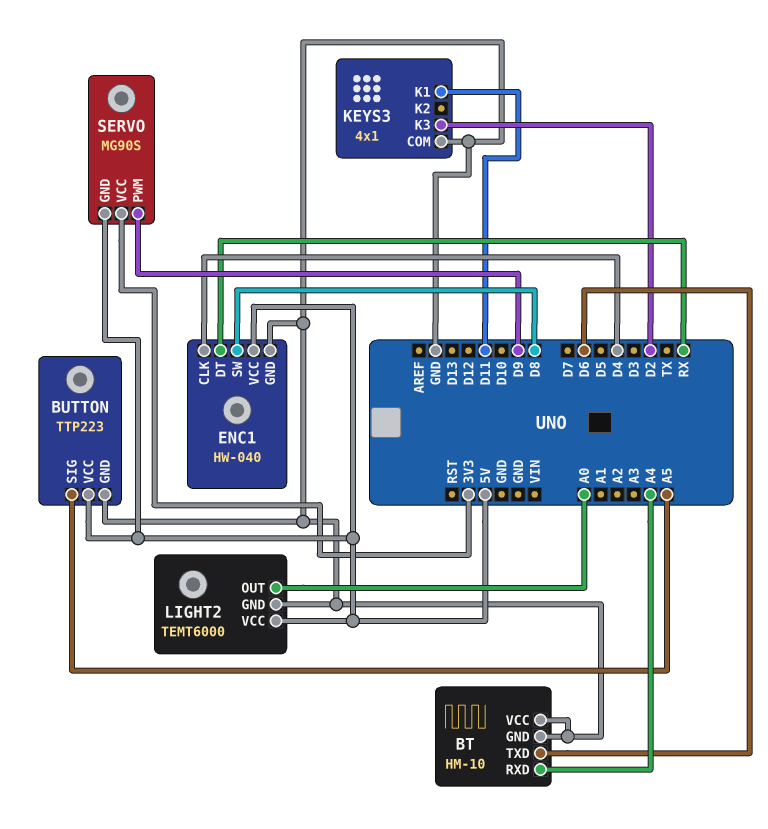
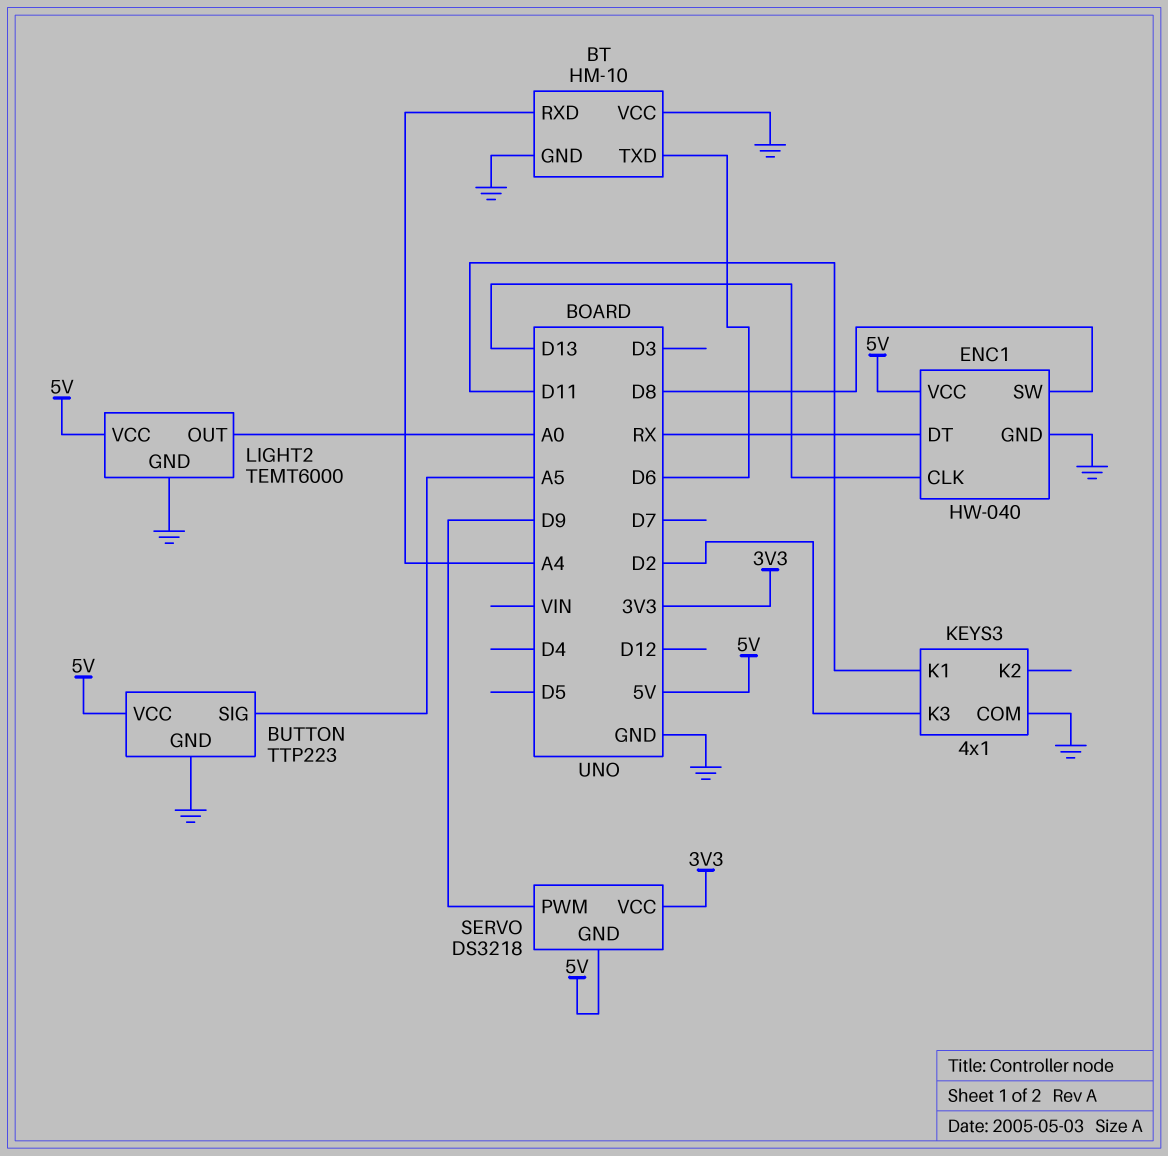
ENC1 pin CLK: D4 -> D13
SERVO: MG90S -> DS3218

